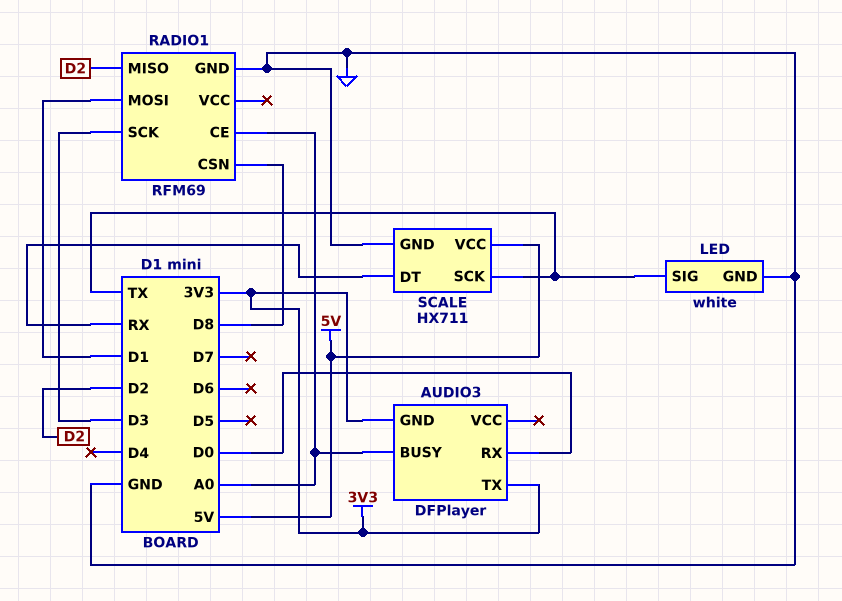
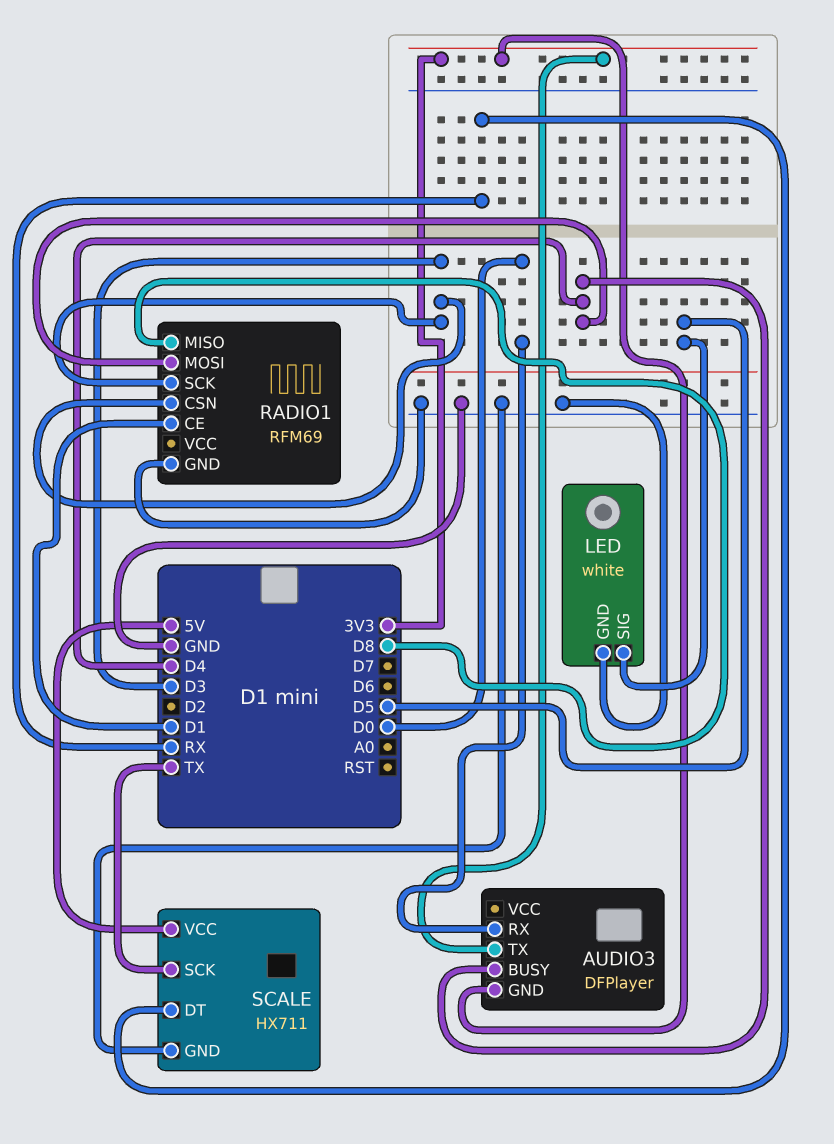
AUDIO3 pin BUSY: A0 -> D4
LED pin SIG: TX -> D5
RADIO1 pin CE: A0 -> D1
RADIO1 pin CSN: D8 -> D3
RADIO1 pin MISO: D2 -> D8
RADIO1 pin MOSI: D1 -> D4

